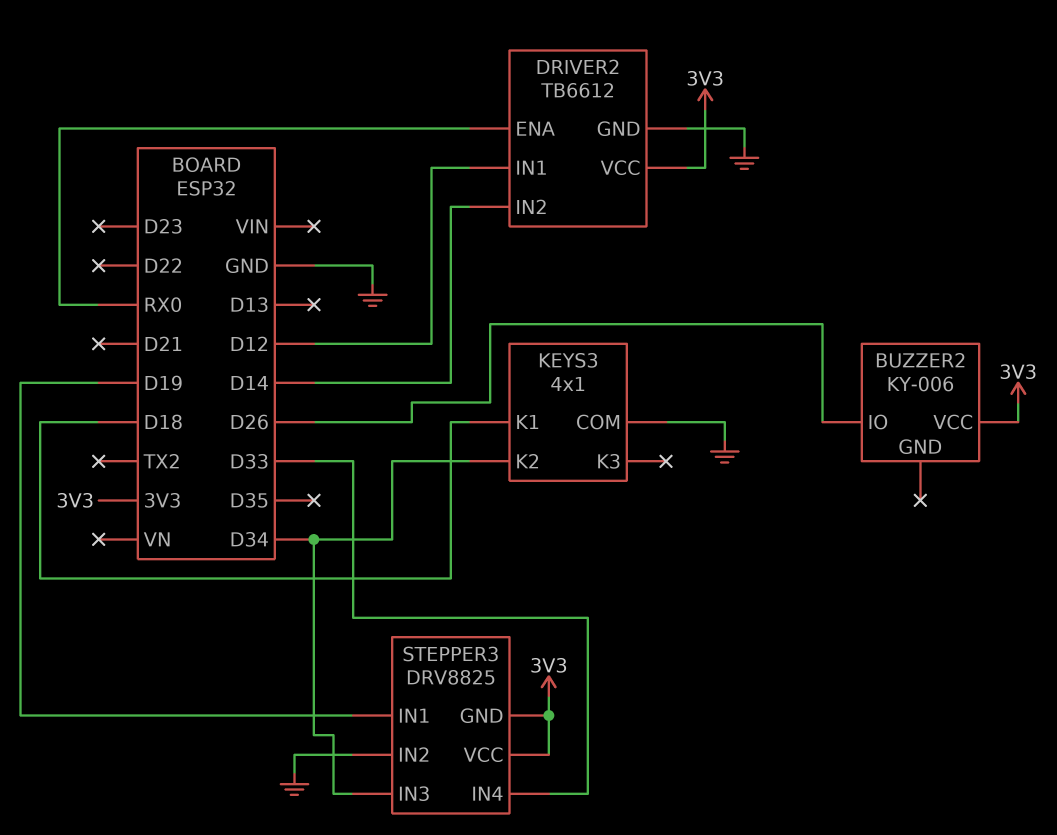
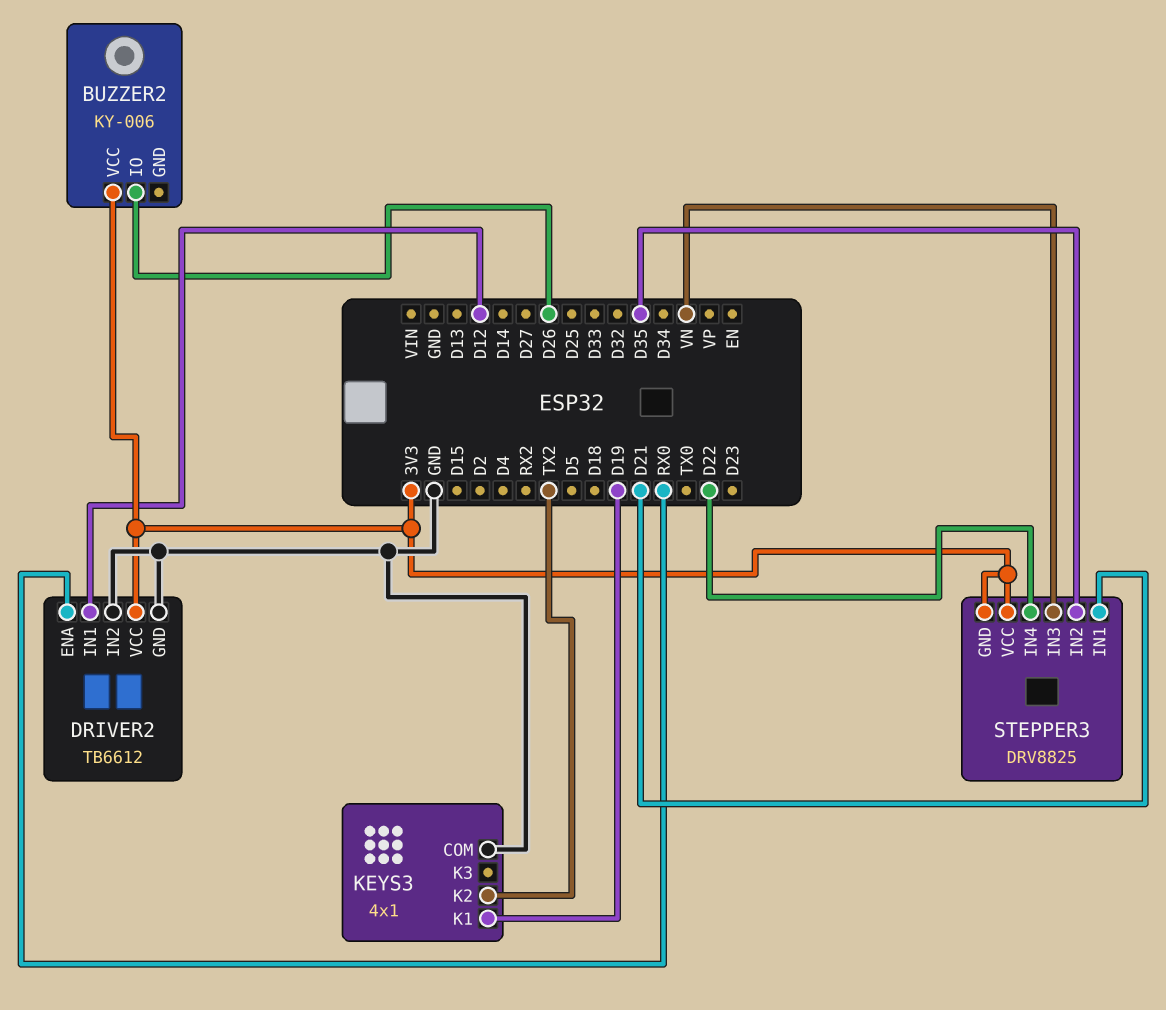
DRIVER2 pin IN2: D14 -> GND
KEYS3 pin K1: D18 -> D19
KEYS3 pin K2: D34 -> TX2
STEPPER3 pin IN1: D19 -> D21
STEPPER3 pin IN2: GND -> D35
STEPPER3 pin IN3: D34 -> VN
STEPPER3 pin IN4: D33 -> D22

